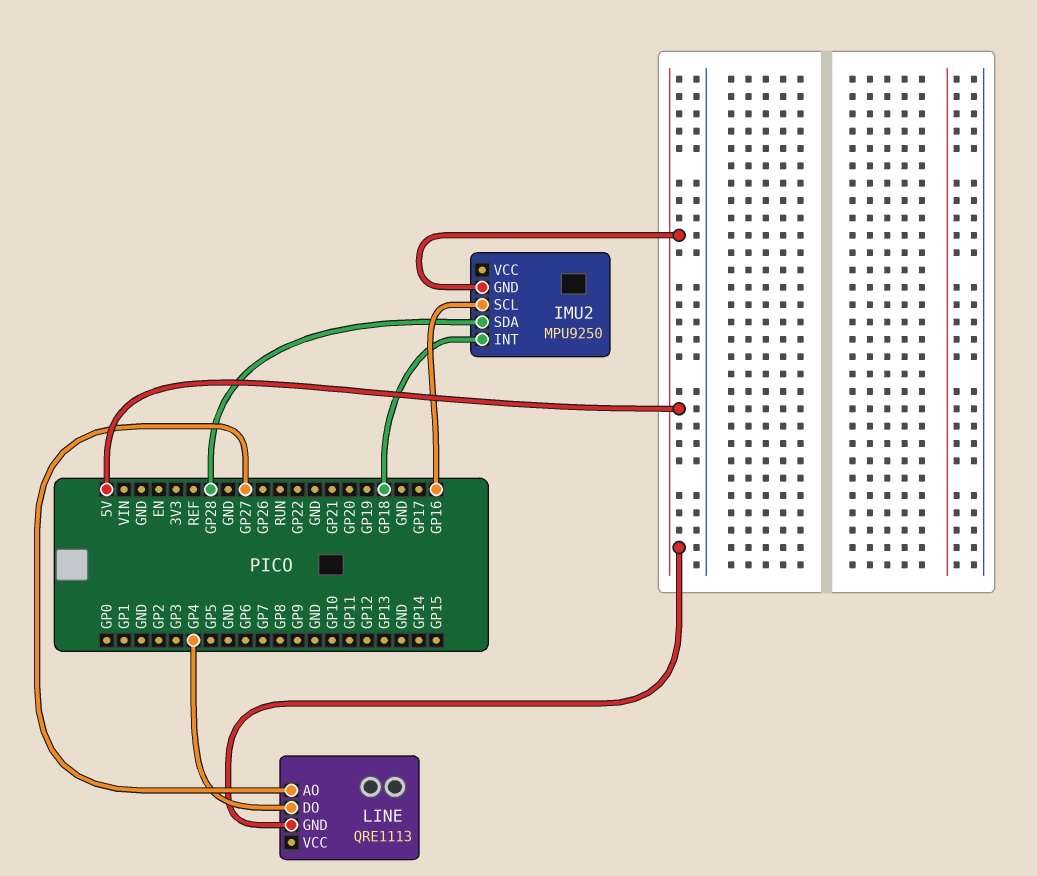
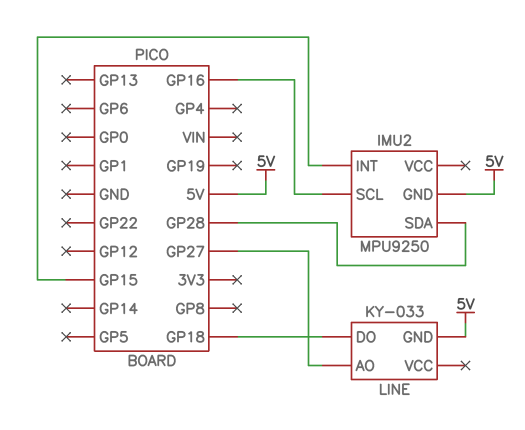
IMU2 pin INT: GP18 -> GP15
LINE: QRE1113 -> KY-033
LINE pin DO: GP4 -> GP18

